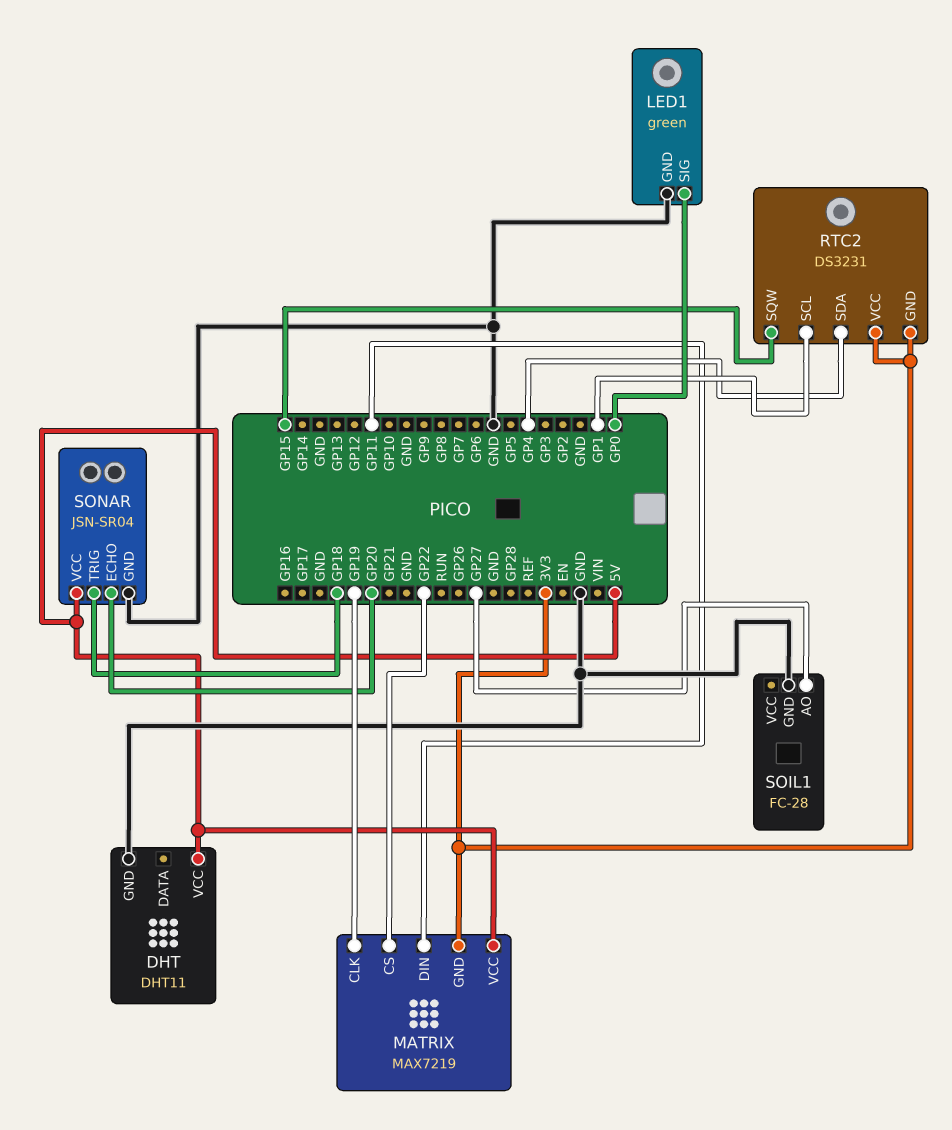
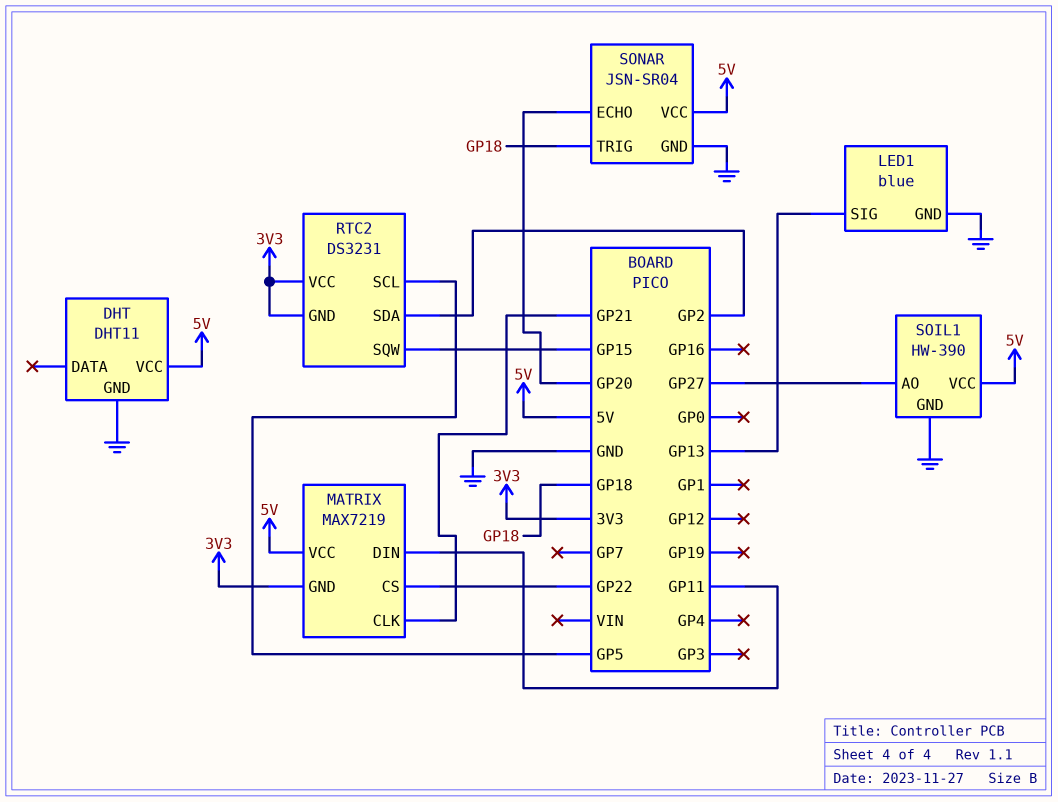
LED1: green -> blue
LED1 pin SIG: GP0 -> GP13
MATRIX pin CLK: GP19 -> GP21
RTC2 pin SCL: GP1 -> GP5
RTC2 pin SDA: GP4 -> GP2
SOIL1: FC-28 -> HW-390
SOIL1 pin VCC: none -> 5V

